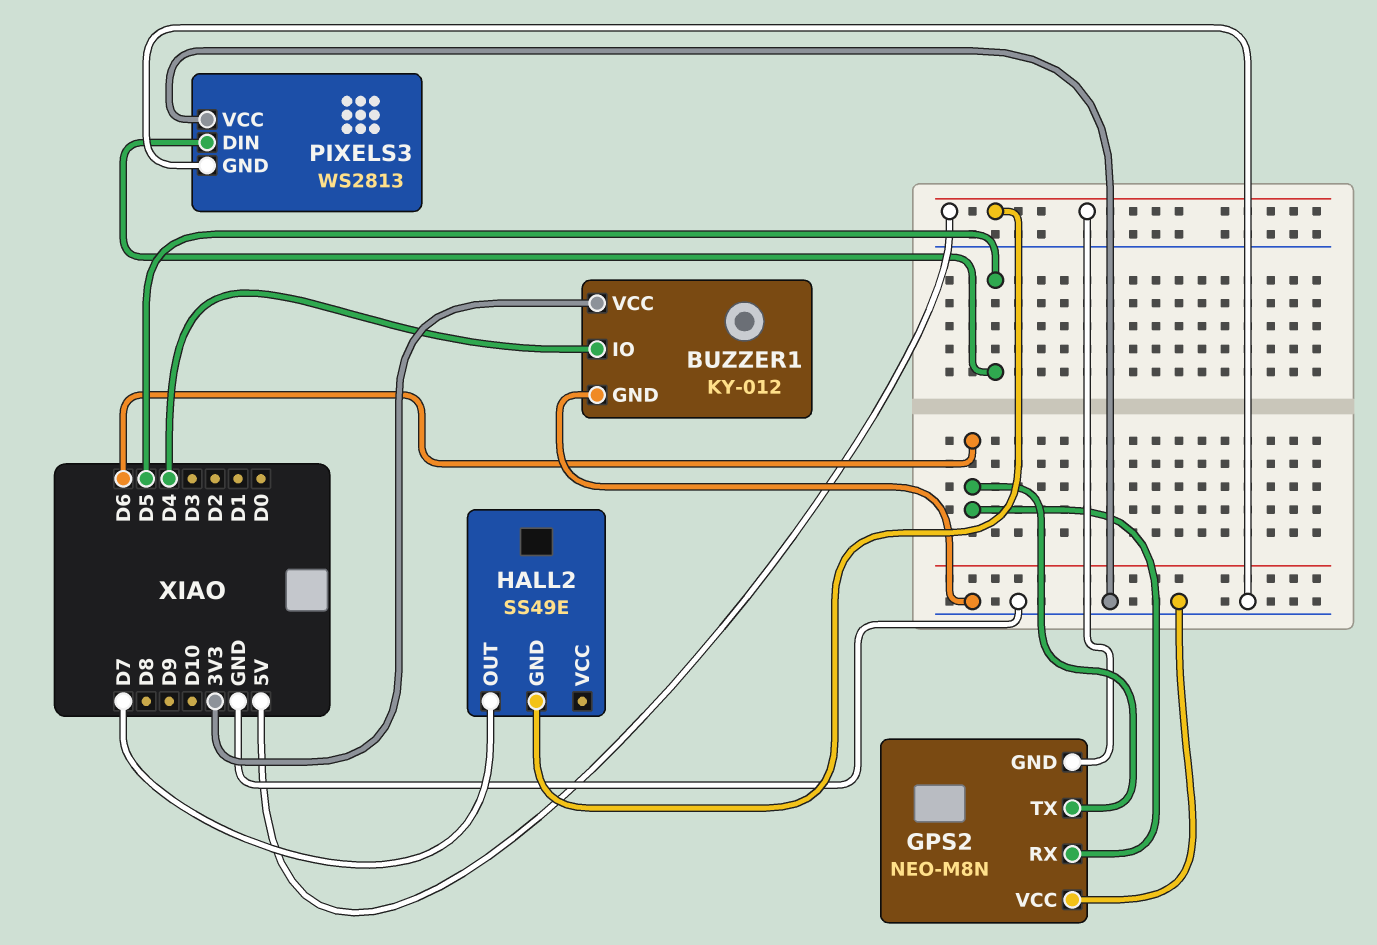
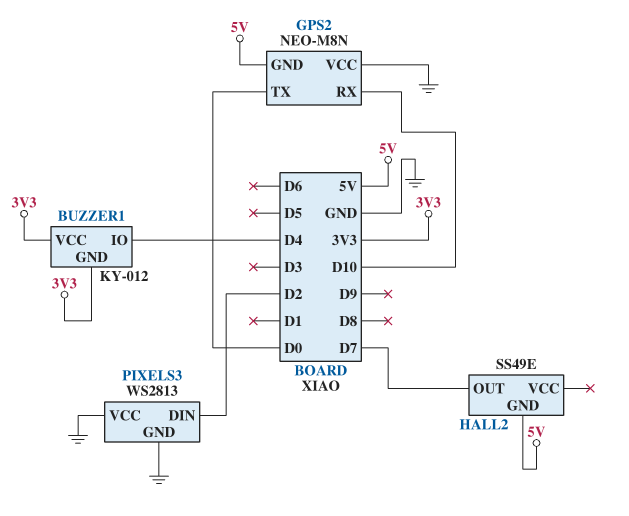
BUZZER1 pin GND: GND -> 3V3
GPS2 pin RX: D6 -> D10
GPS2 pin TX: D6 -> D0
PIXELS3 pin DIN: D5 -> D2

